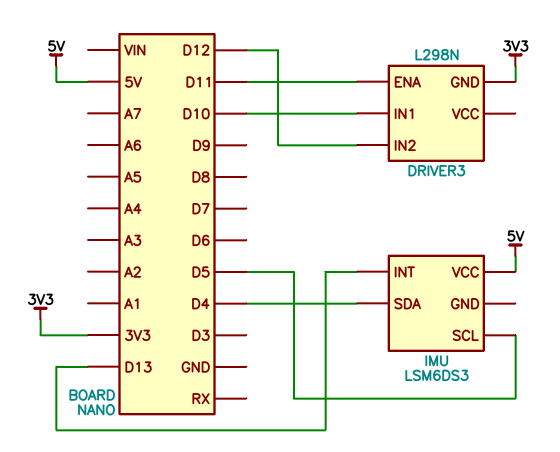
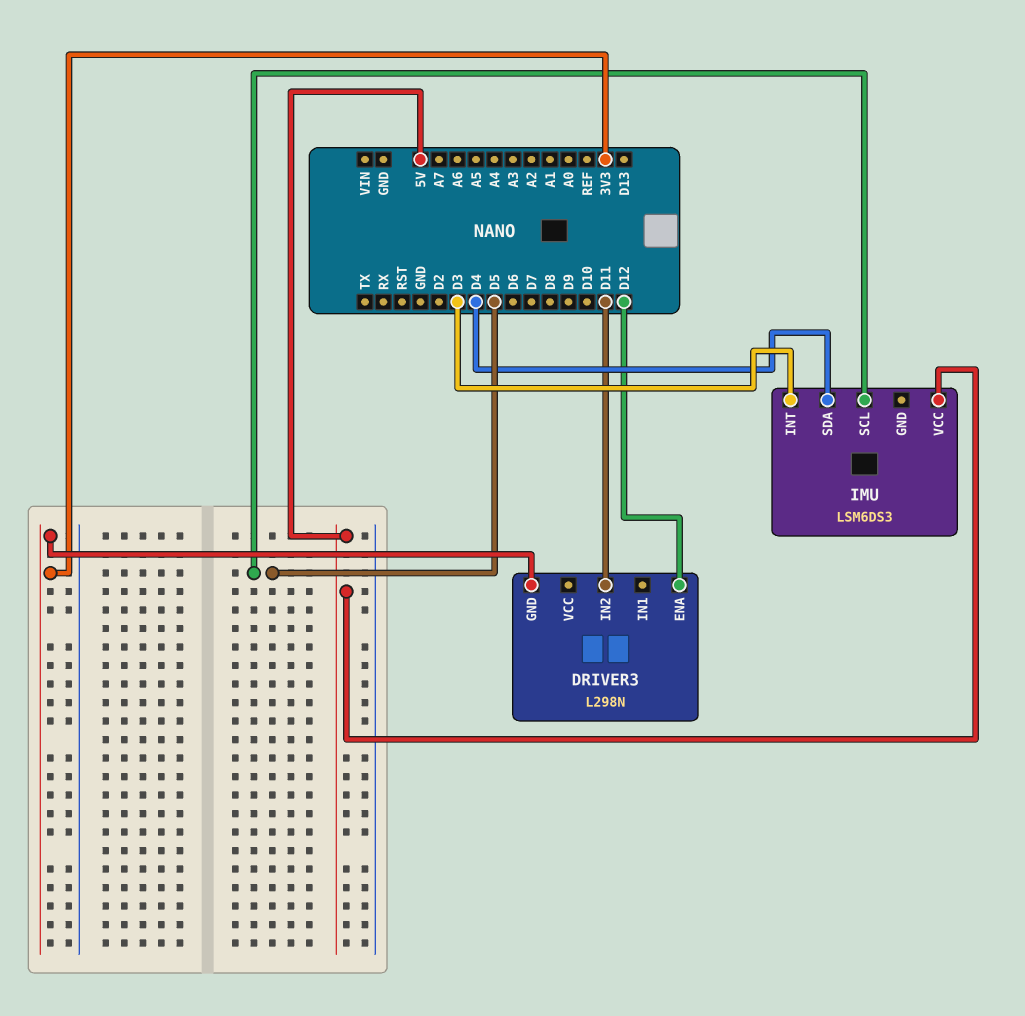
DRIVER3 pin ENA: D11 -> D12
DRIVER3 pin IN1: D10 -> none
DRIVER3 pin IN2: D12 -> D11
IMU pin INT: D13 -> D3

